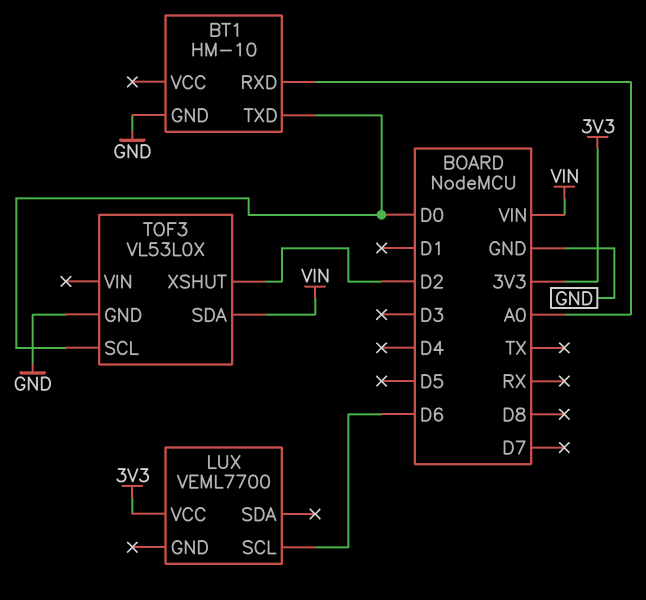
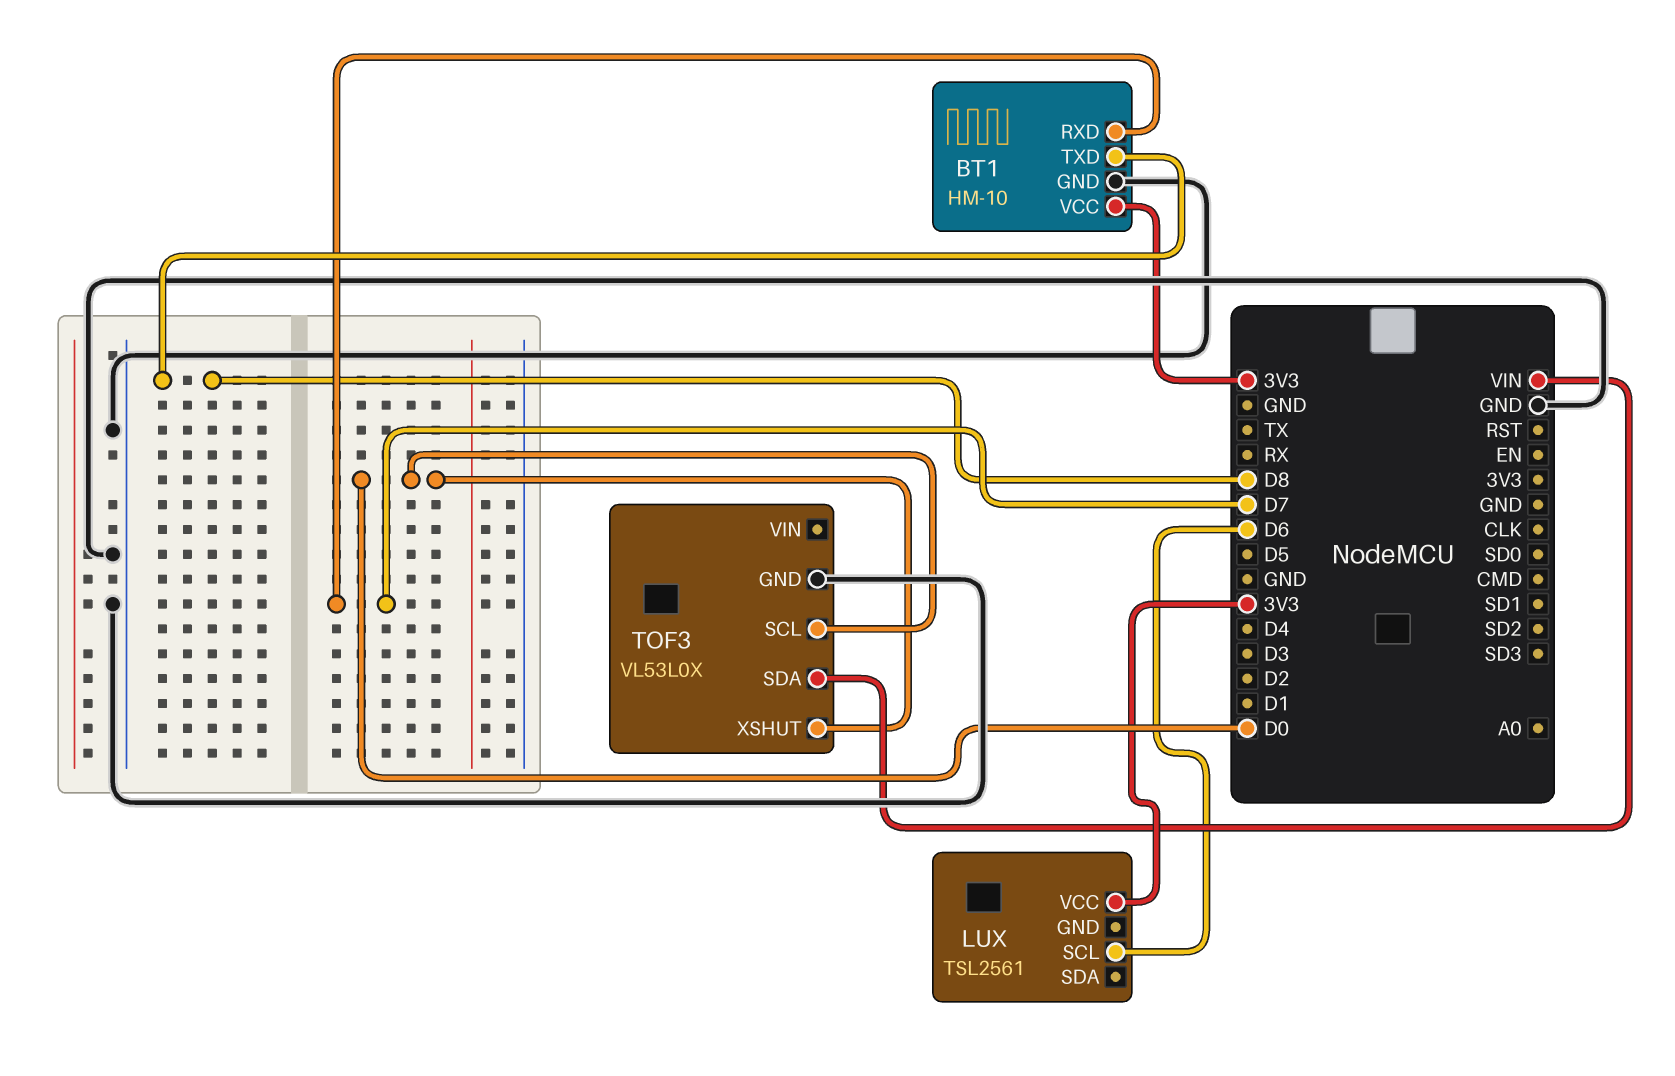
BT1 pin RXD: A0 -> D7
BT1 pin TXD: D0 -> D8
BT1 pin VCC: none -> 3V3
LUX: VEML7700 -> TSL2561
TOF3 pin XSHUT: D2 -> D0

